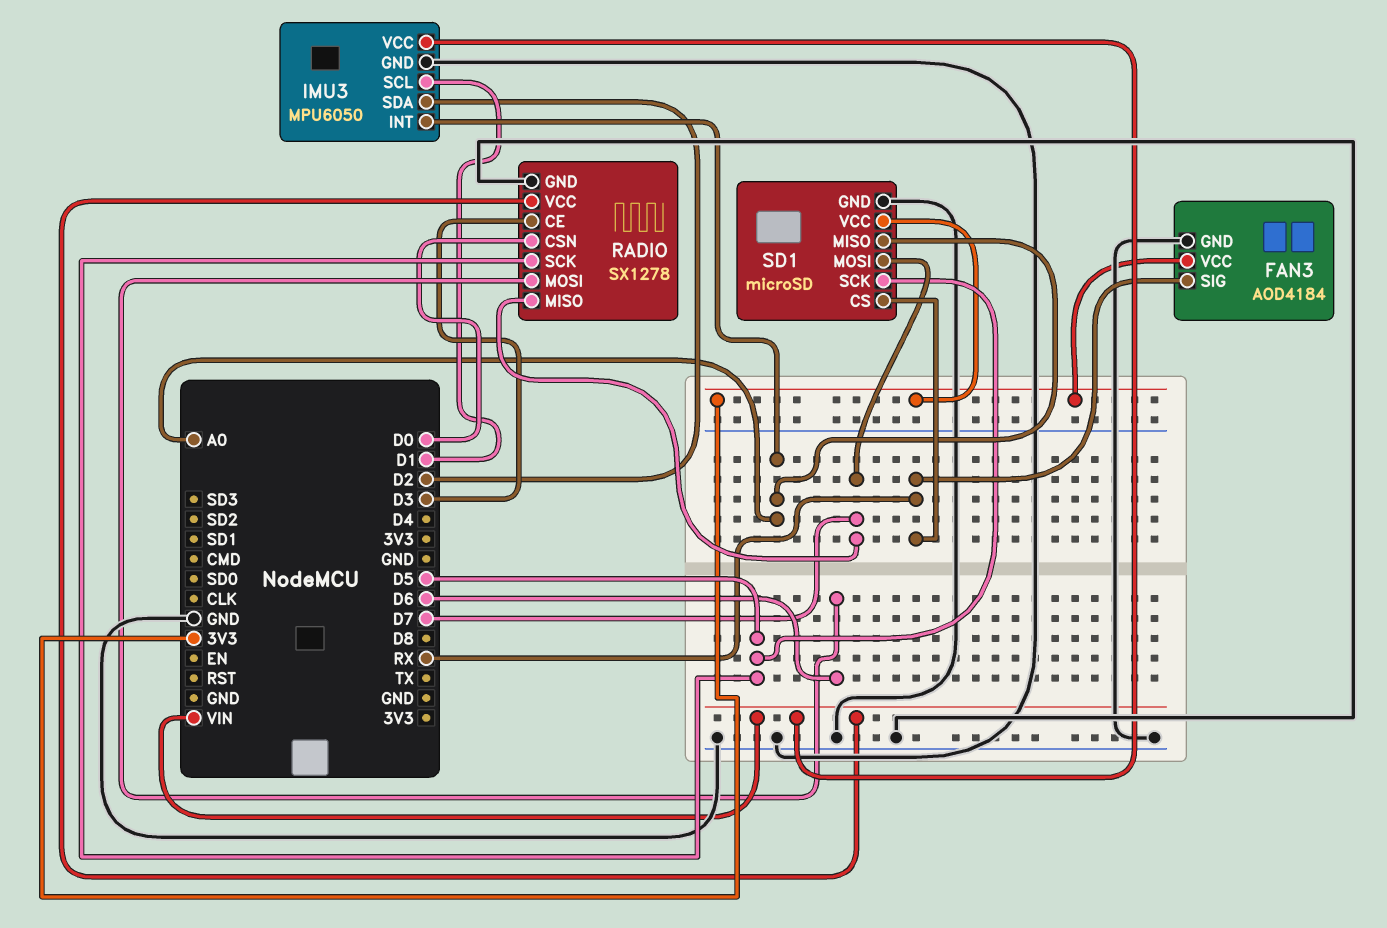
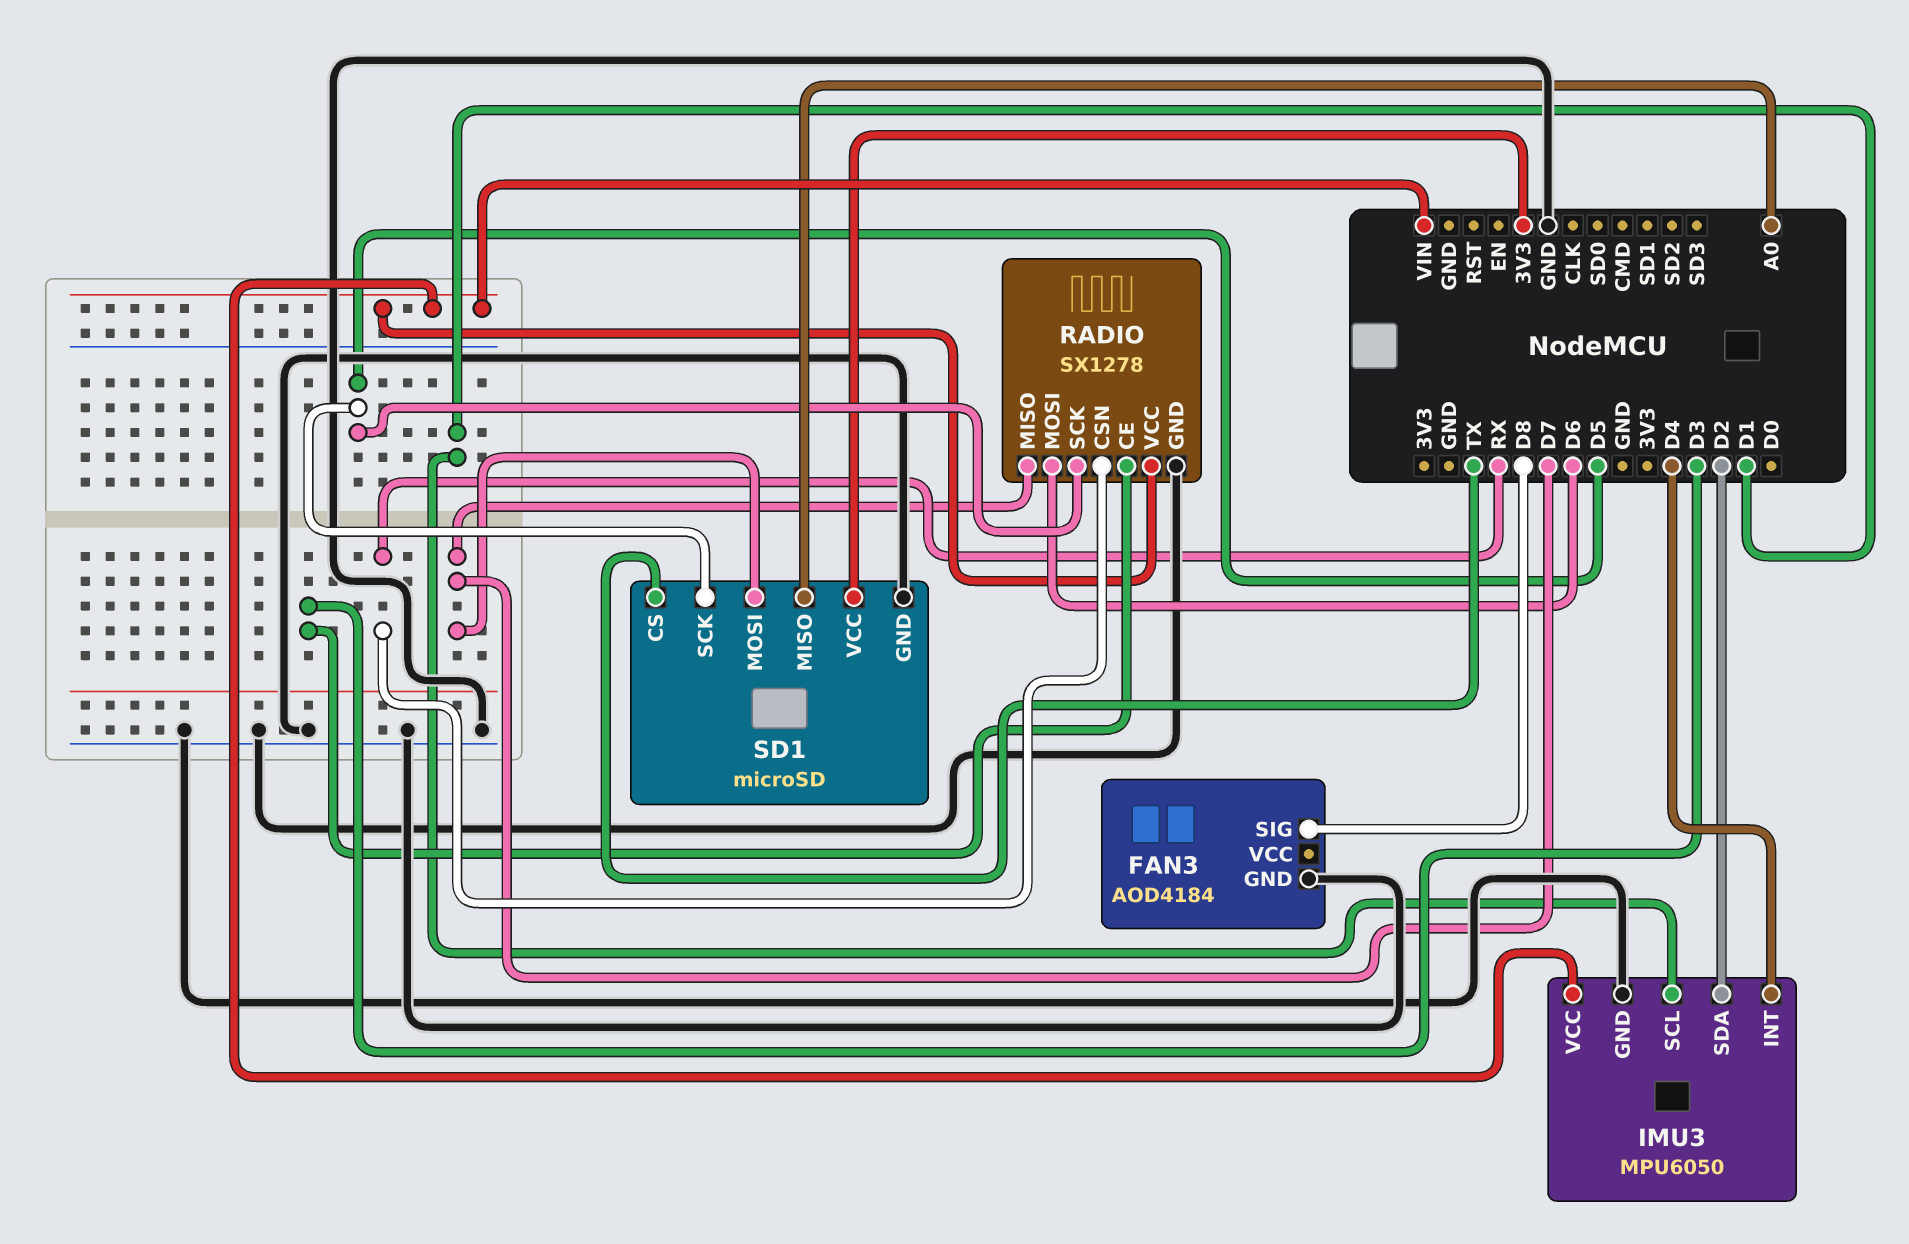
FAN3 pin SIG: RX -> D8
FAN3 pin VCC: 3V3 -> none
IMU3 pin INT: A0 -> D4
RADIO pin CSN: D0 -> RX
SD1 pin CS: RX -> TX

